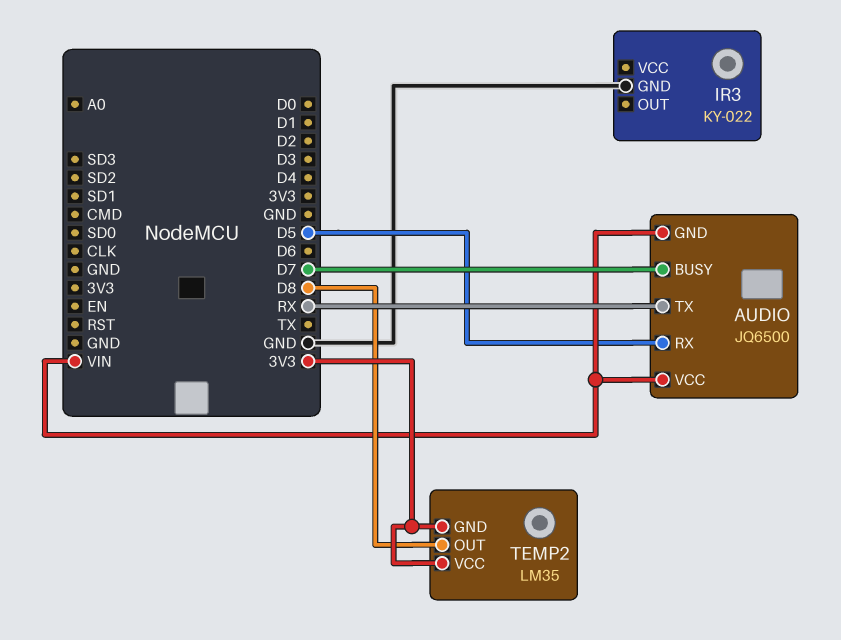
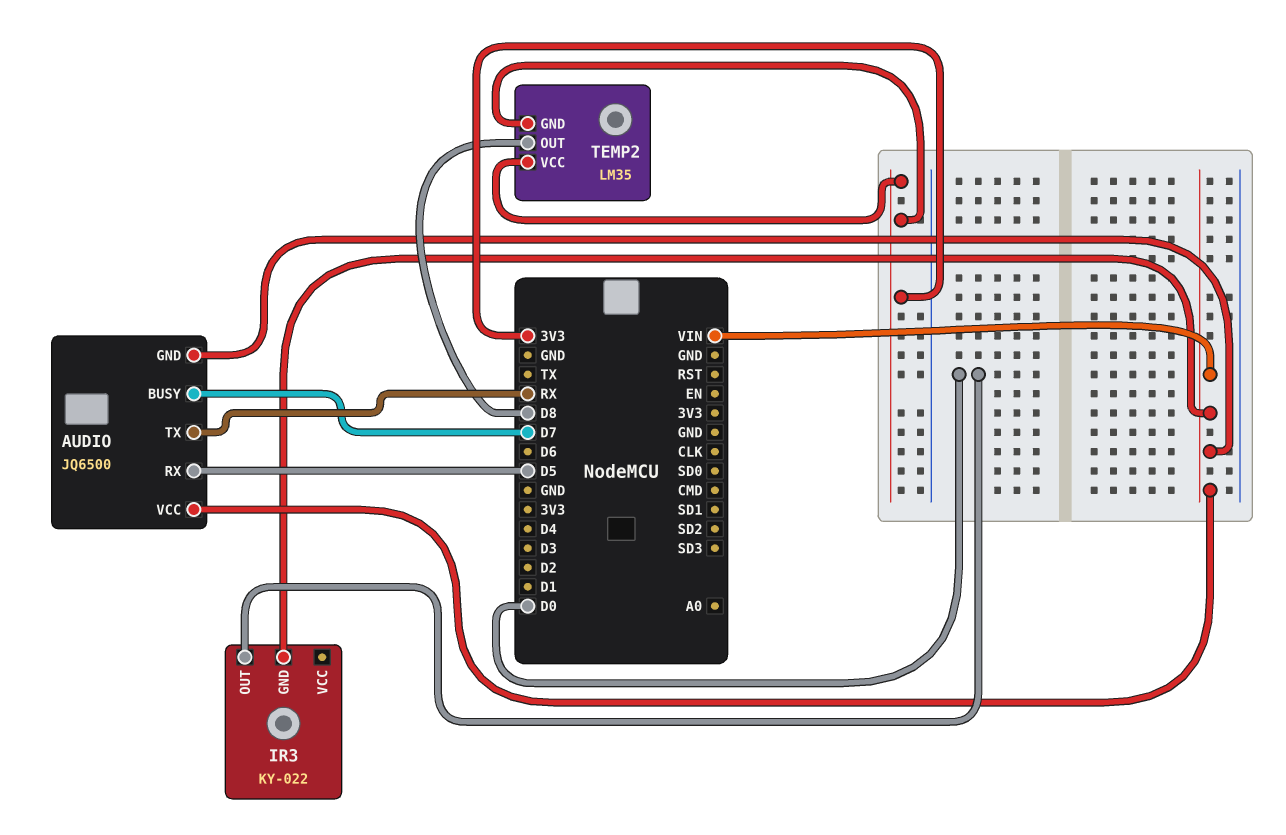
IR3 pin GND: GND -> VIN
IR3 pin OUT: none -> D0

